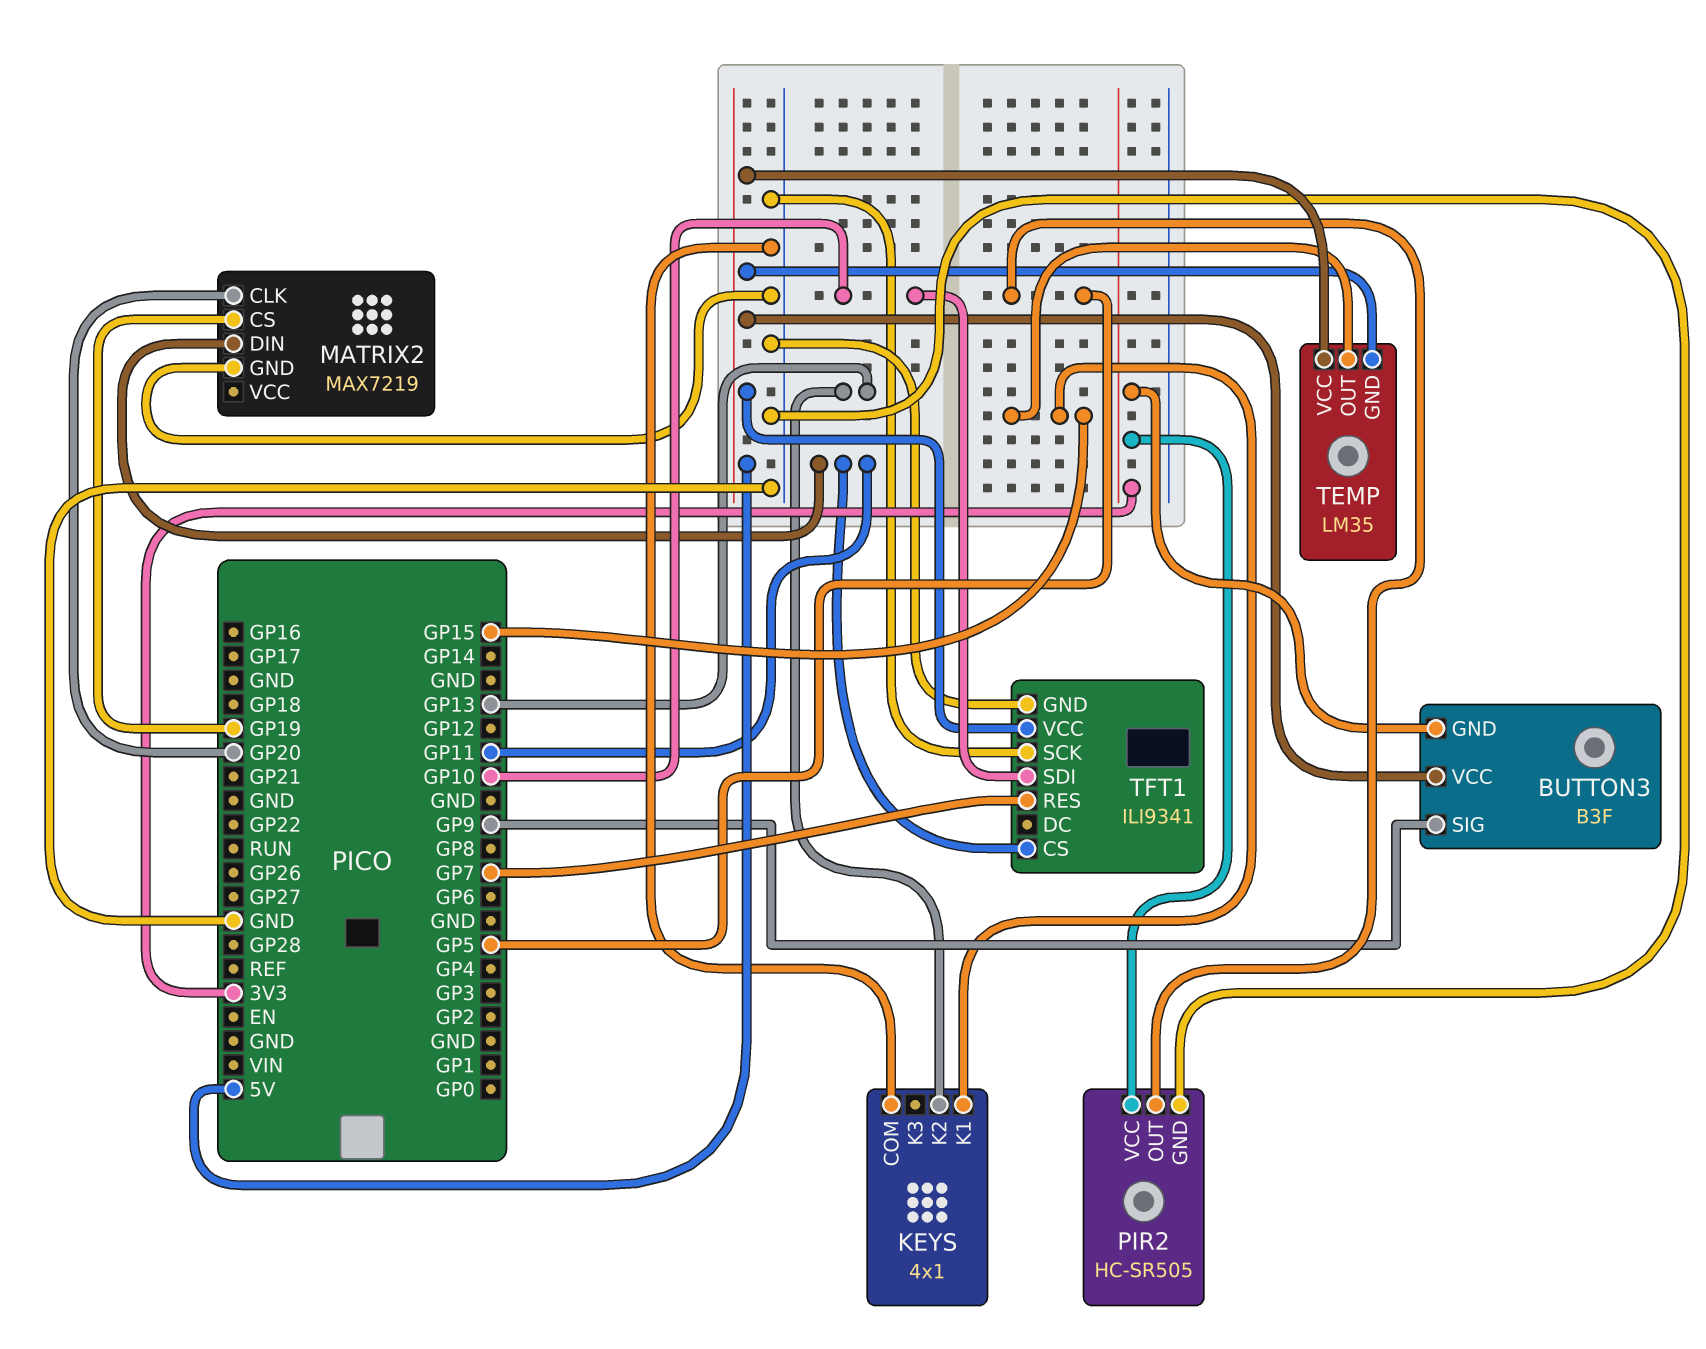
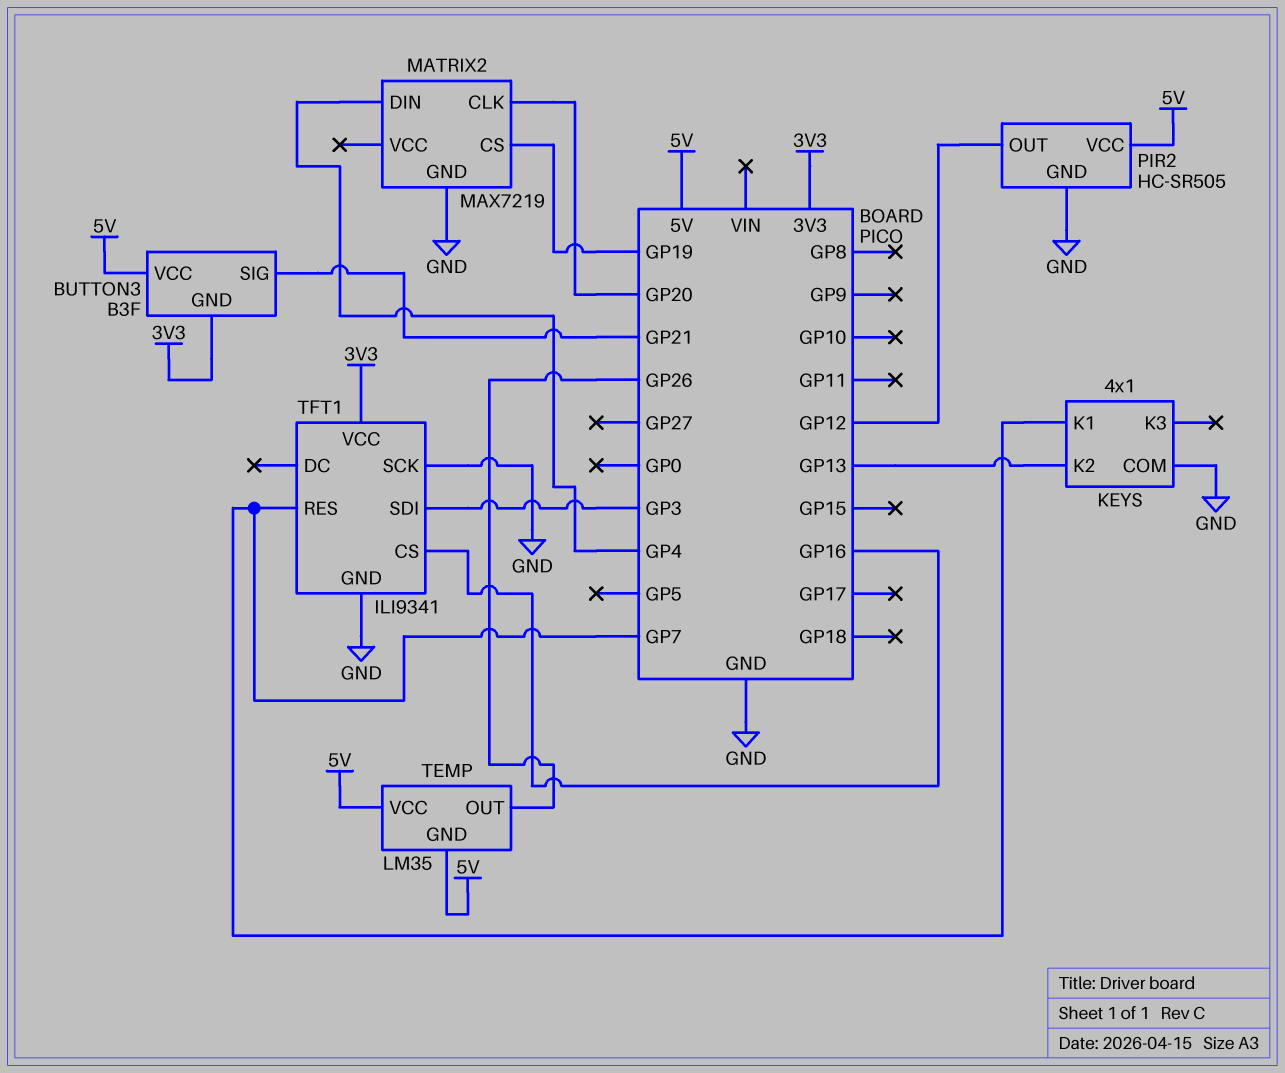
BUTTON3 pin SIG: GP9 -> GP21
KEYS pin K1: GP15 -> GP7
MATRIX2 pin DIN: GP11 -> GP4
PIR2 pin OUT: GP5 -> GP12
PIR2 pin VCC: 3V3 -> 5V
TEMP pin OUT: GP15 -> GP26
TFT1 pin CS: GP11 -> GP16
TFT1 pin SDI: GP10 -> GP3
TFT1 pin VCC: 5V -> 3V3

